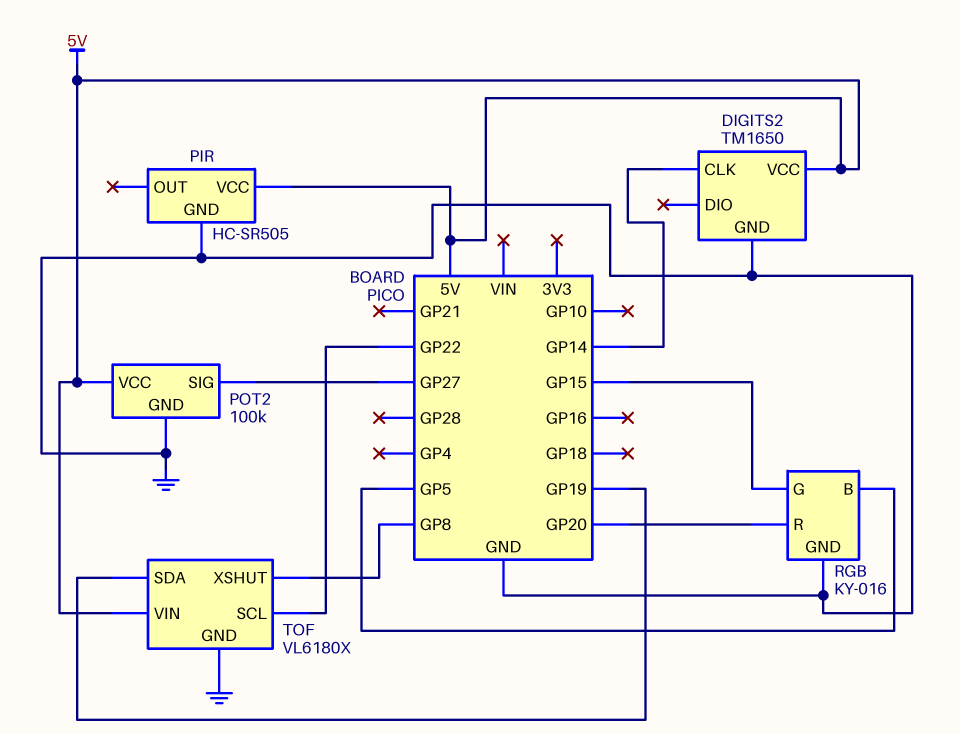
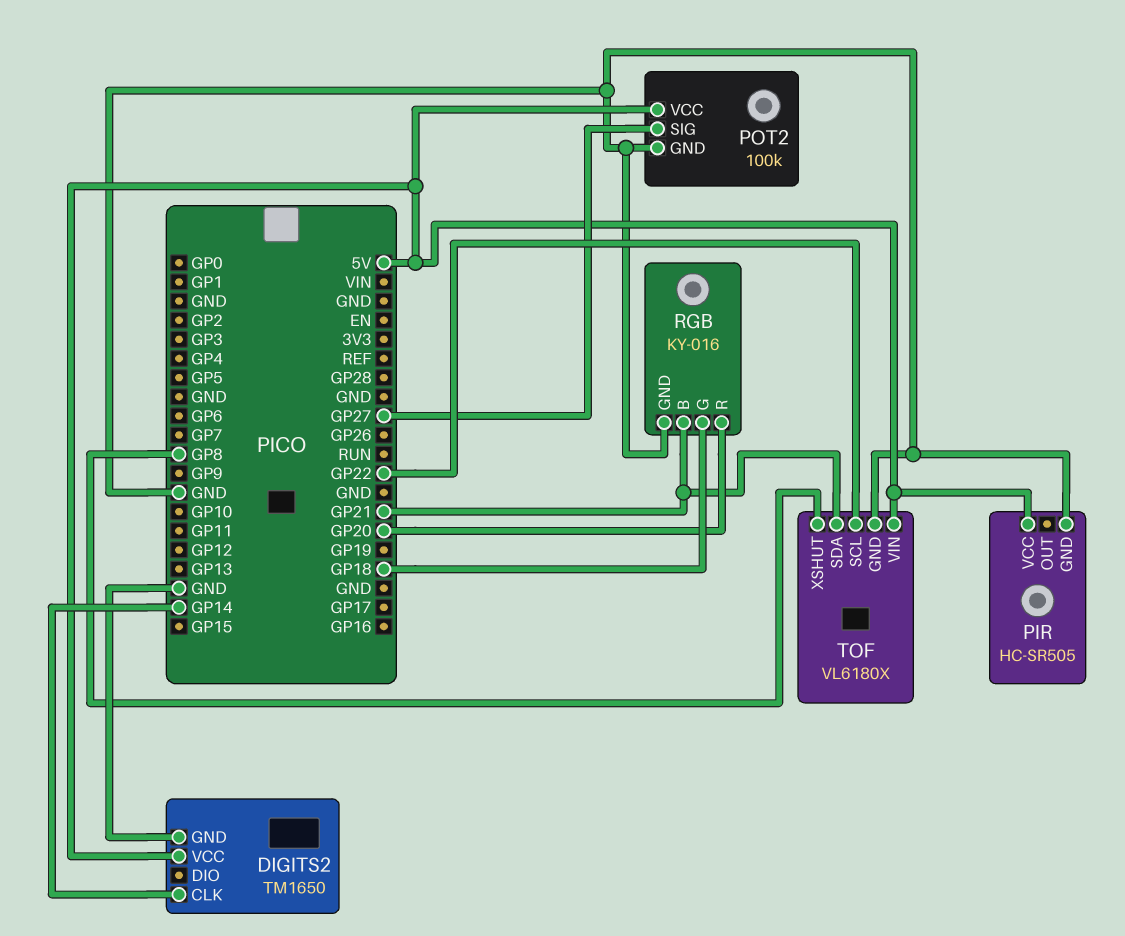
RGB pin B: GP5 -> GP21
RGB pin G: GP15 -> GP18
TOF pin SDA: GP19 -> GP21

